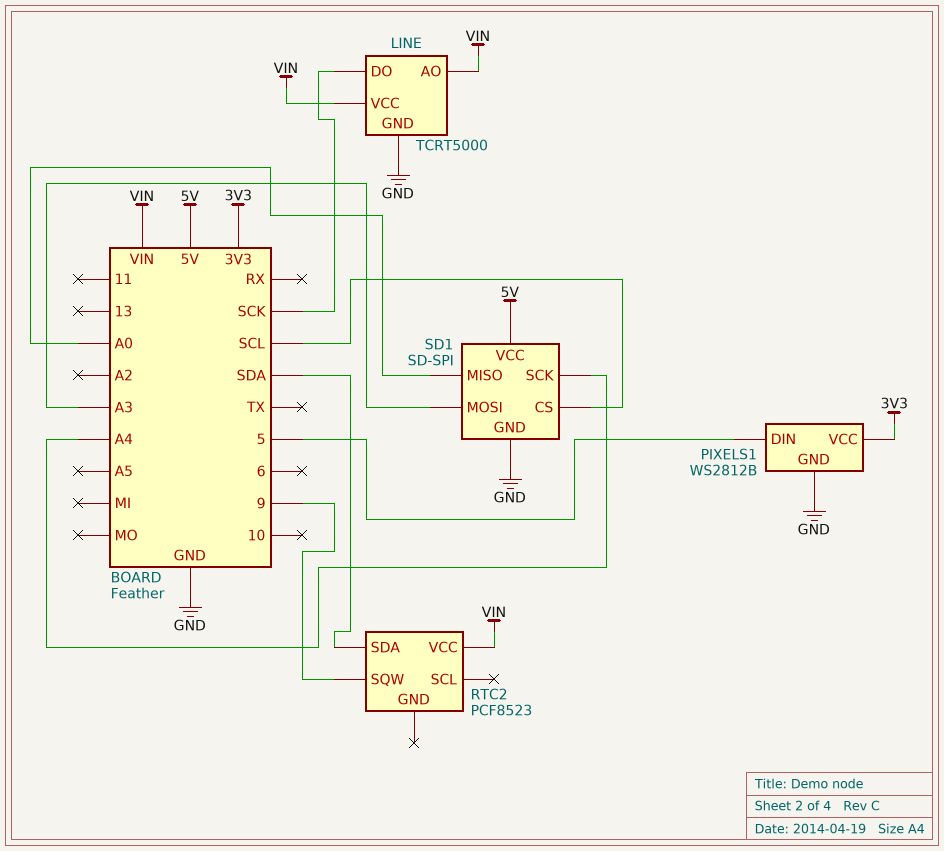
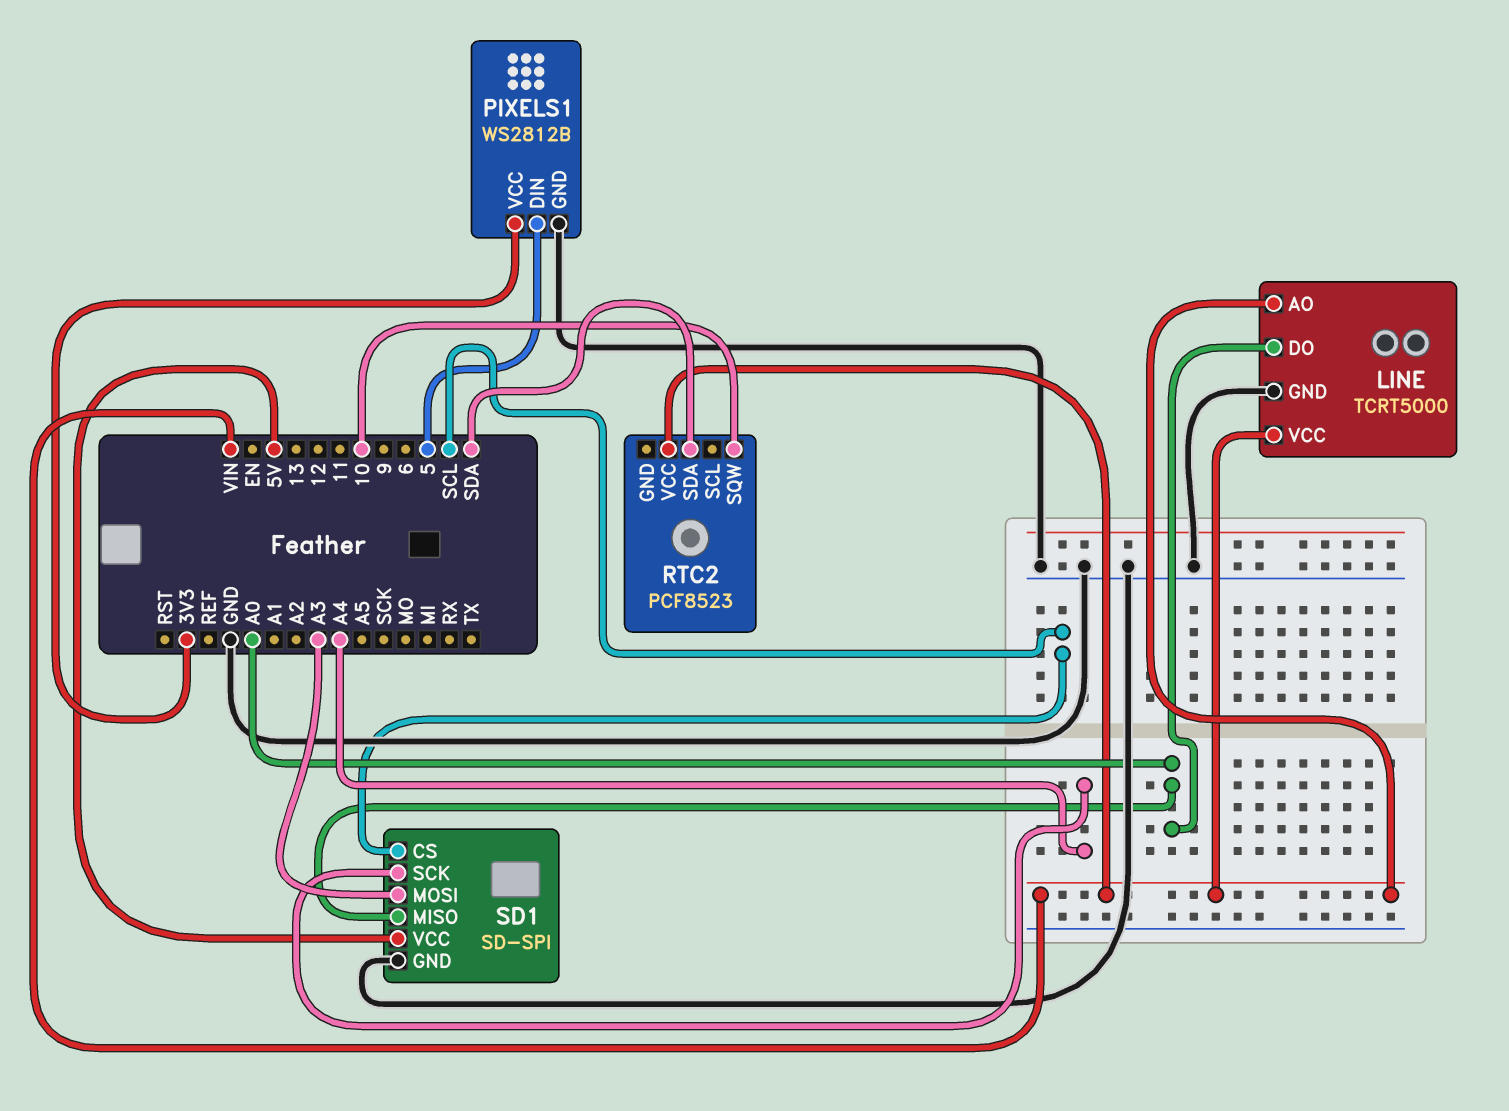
LINE pin DO: SCK -> A0
RTC2 pin SQW: 9 -> 10

